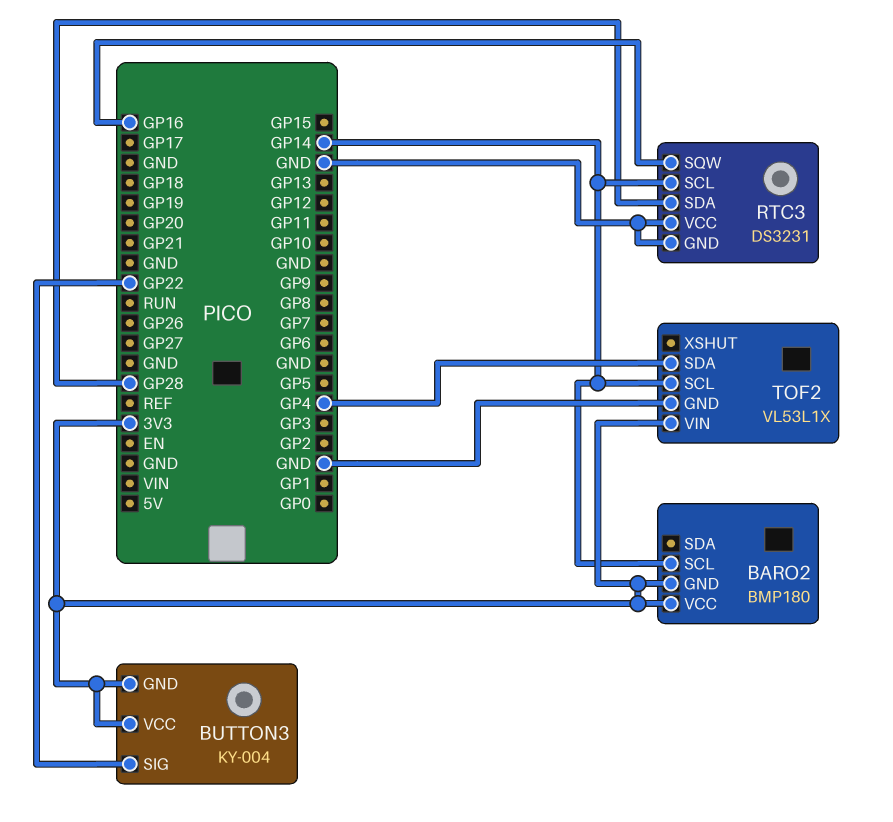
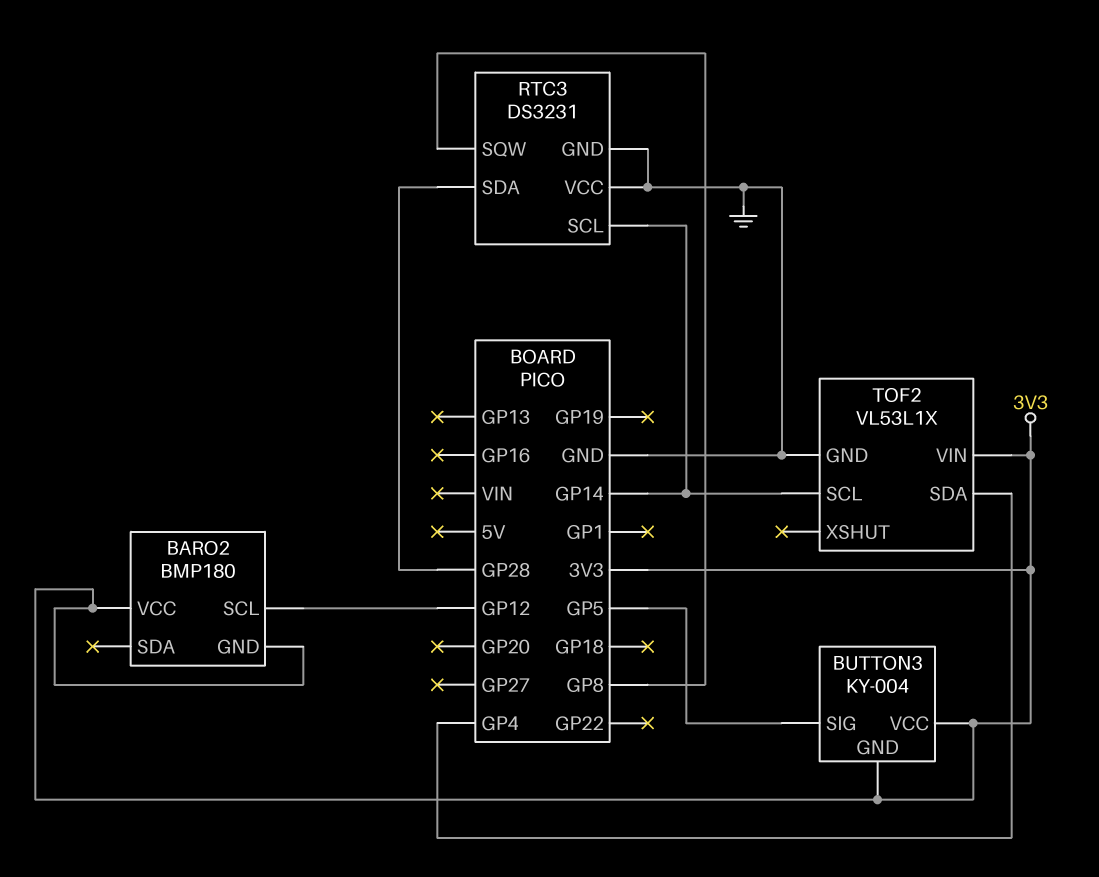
BARO2 pin SCL: GP14 -> GP12
BUTTON3 pin SIG: GP22 -> GP5
RTC3 pin SQW: GP16 -> GP8

